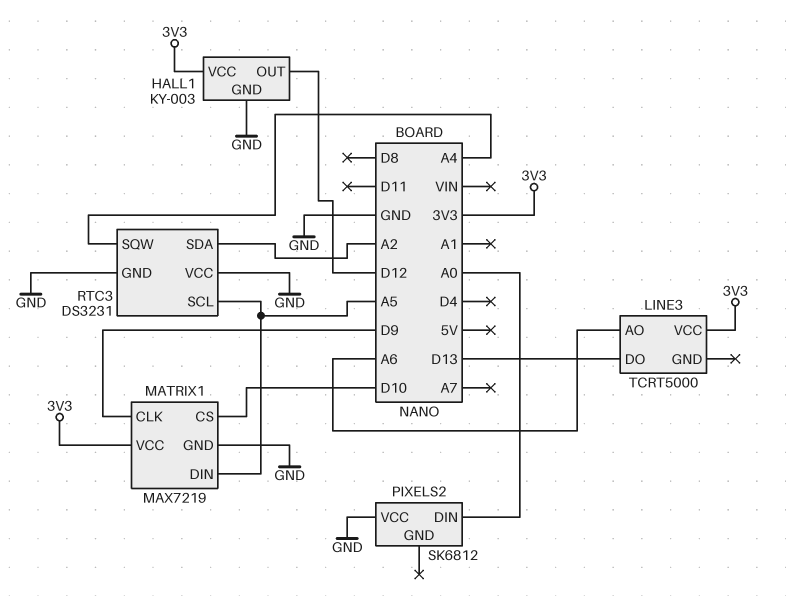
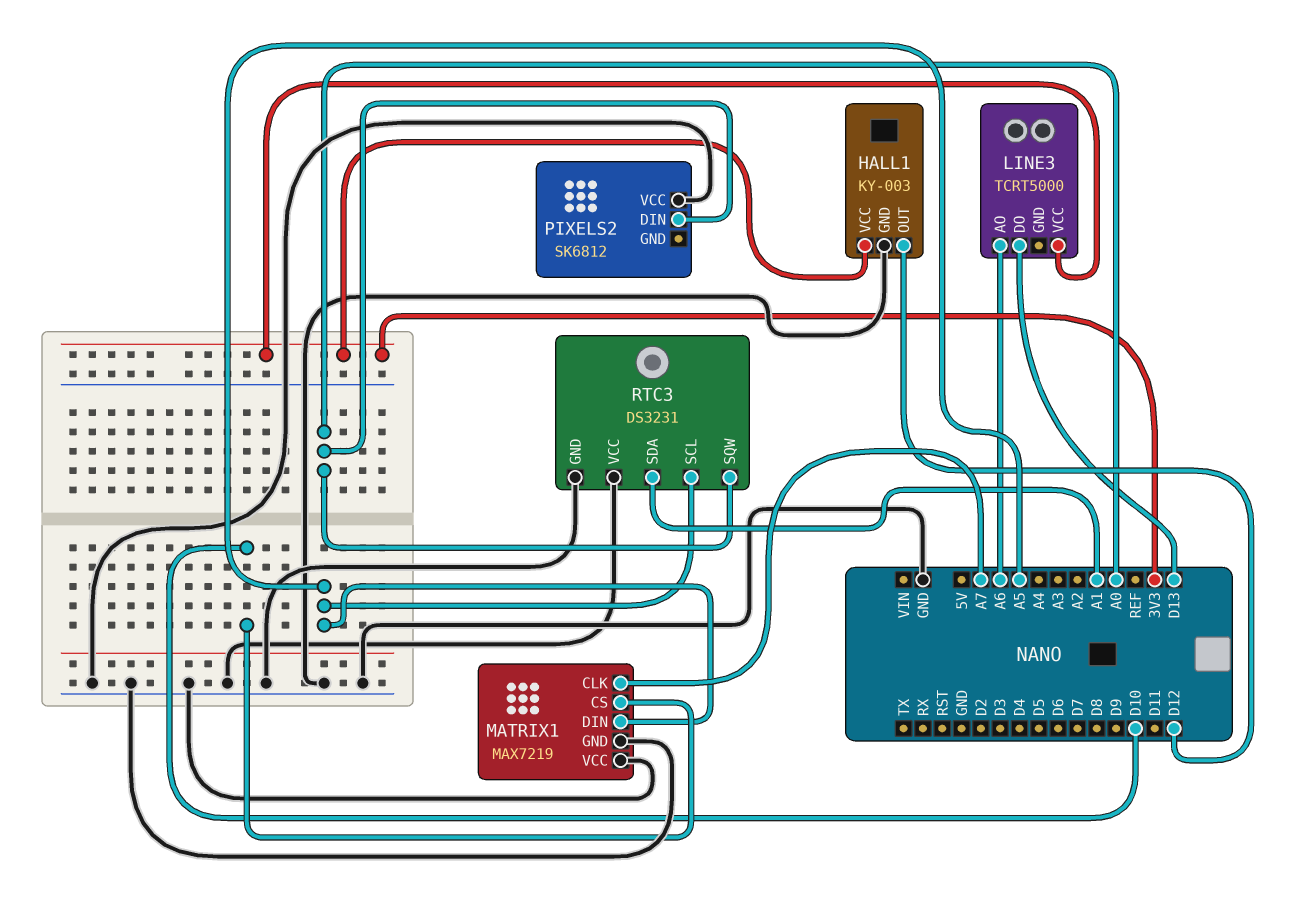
MATRIX1 pin CLK: D9 -> A7
MATRIX1 pin VCC: 3V3 -> GND
RTC3 pin SDA: A2 -> A1
RTC3 pin SQW: A4 -> A0

